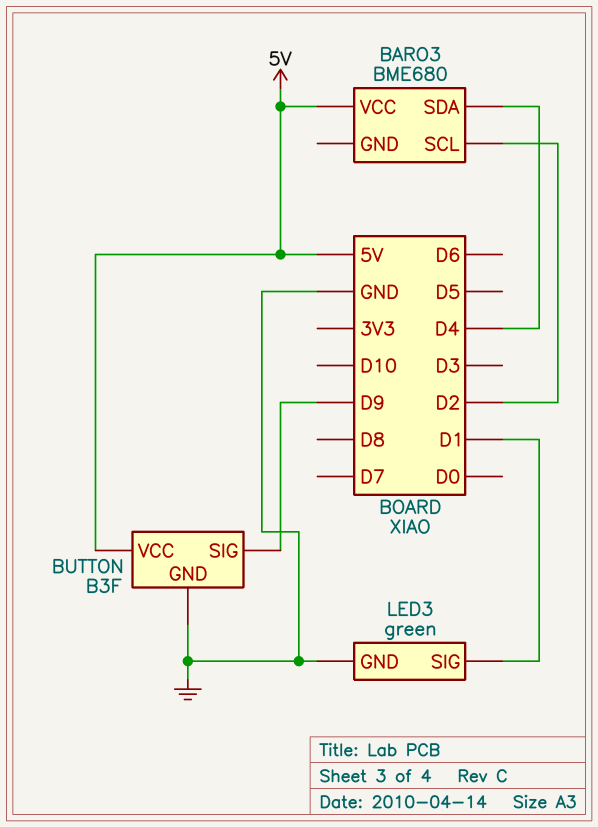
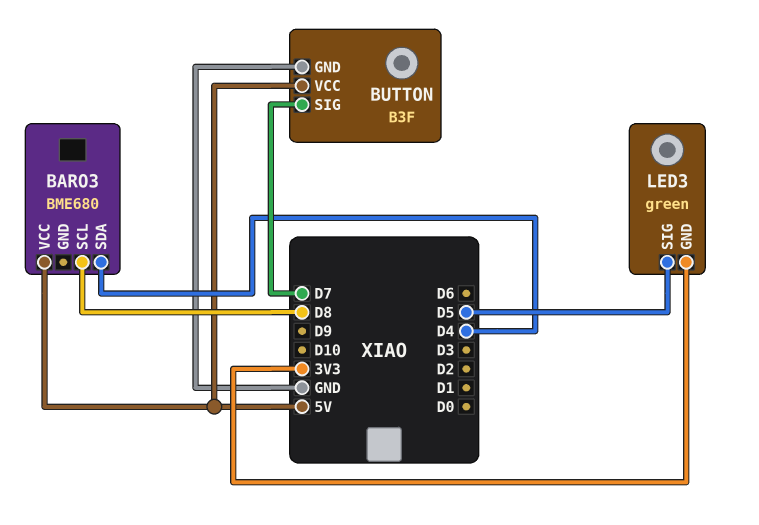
BARO3 pin SCL: D2 -> D8
BUTTON pin SIG: D9 -> D7
LED3 pin GND: GND -> 3V3
LED3 pin SIG: D1 -> D5

